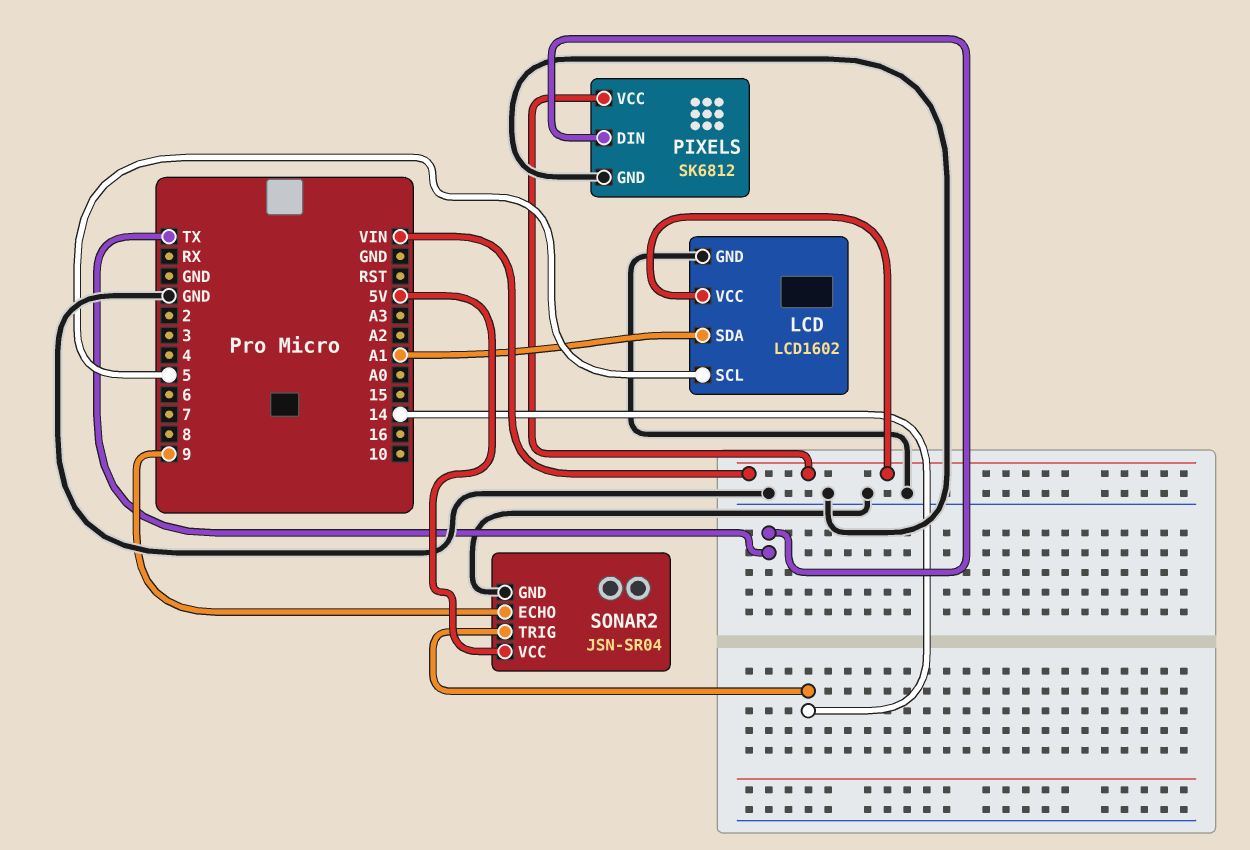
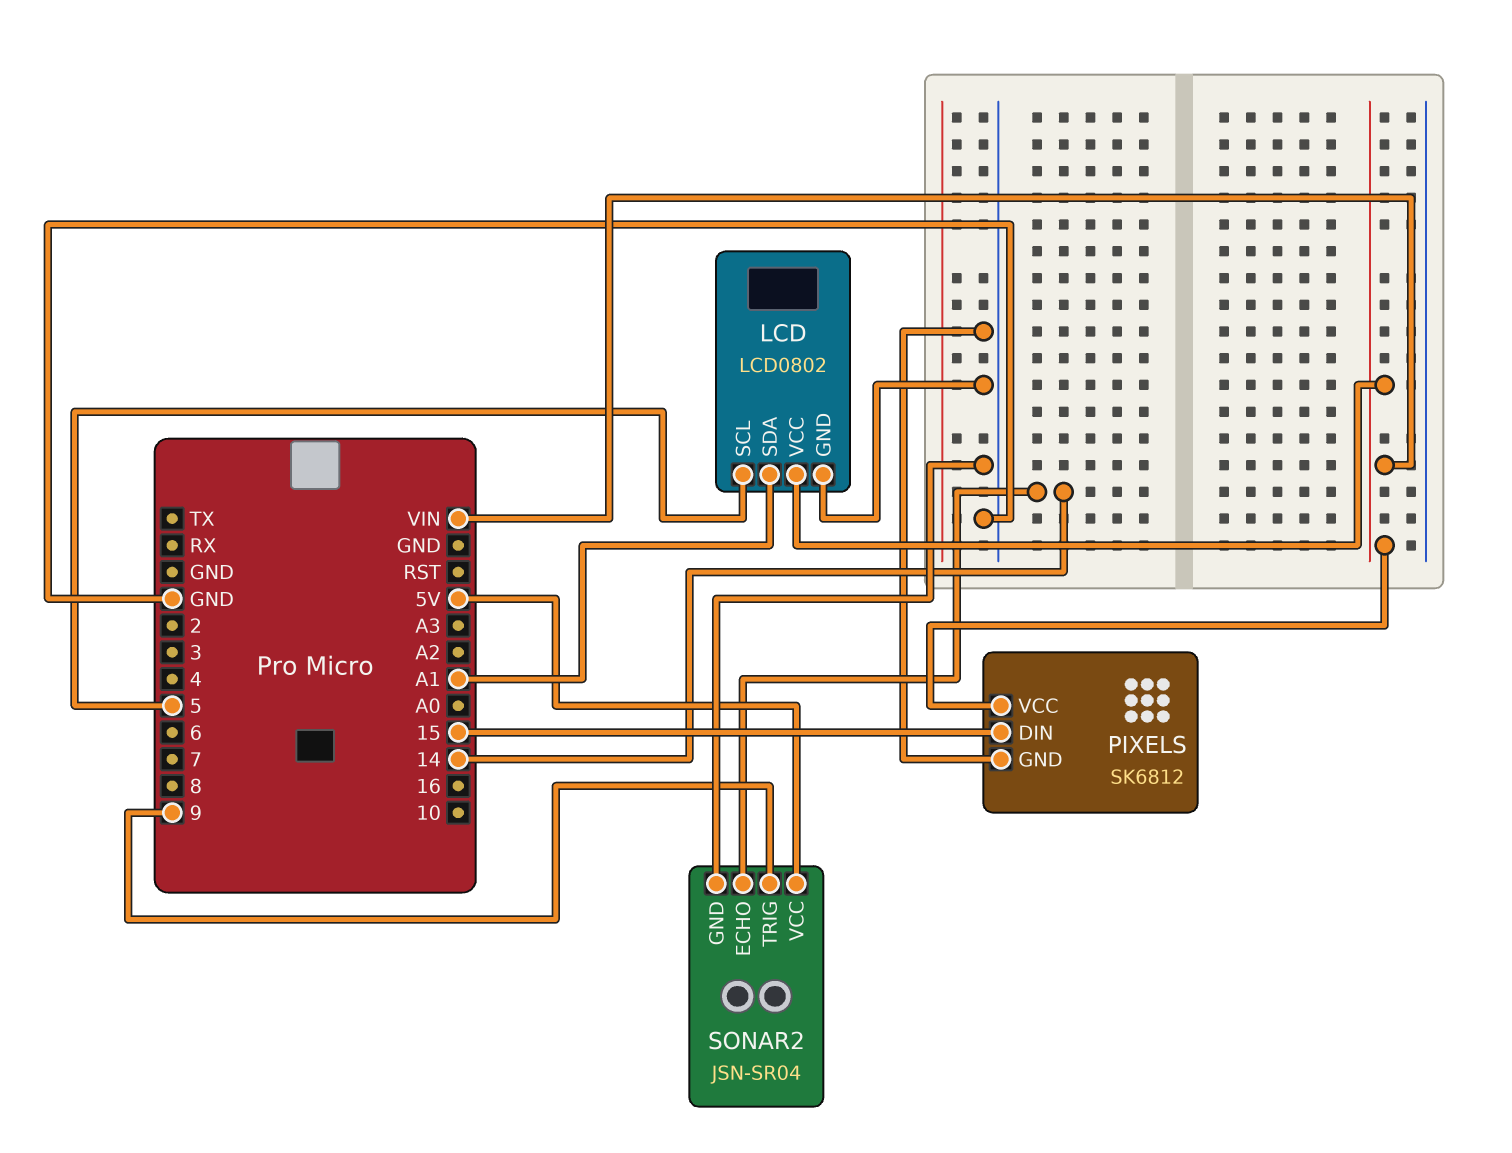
LCD: LCD1602 -> LCD0802
PIXELS pin DIN: TX -> 15
SONAR2 pin ECHO: 9 -> 14
SONAR2 pin TRIG: 14 -> 9

